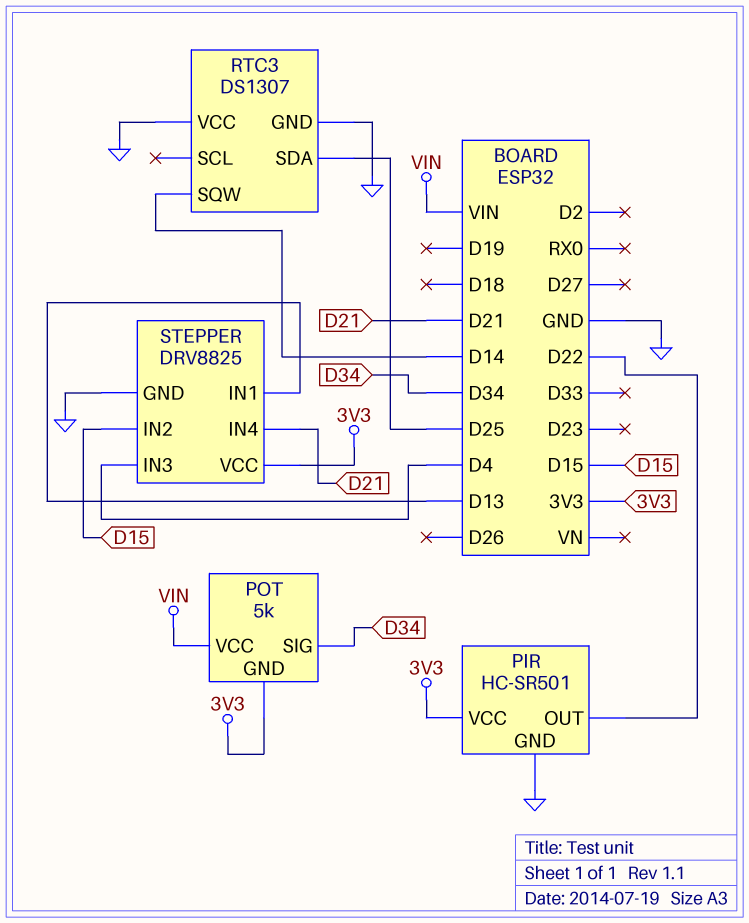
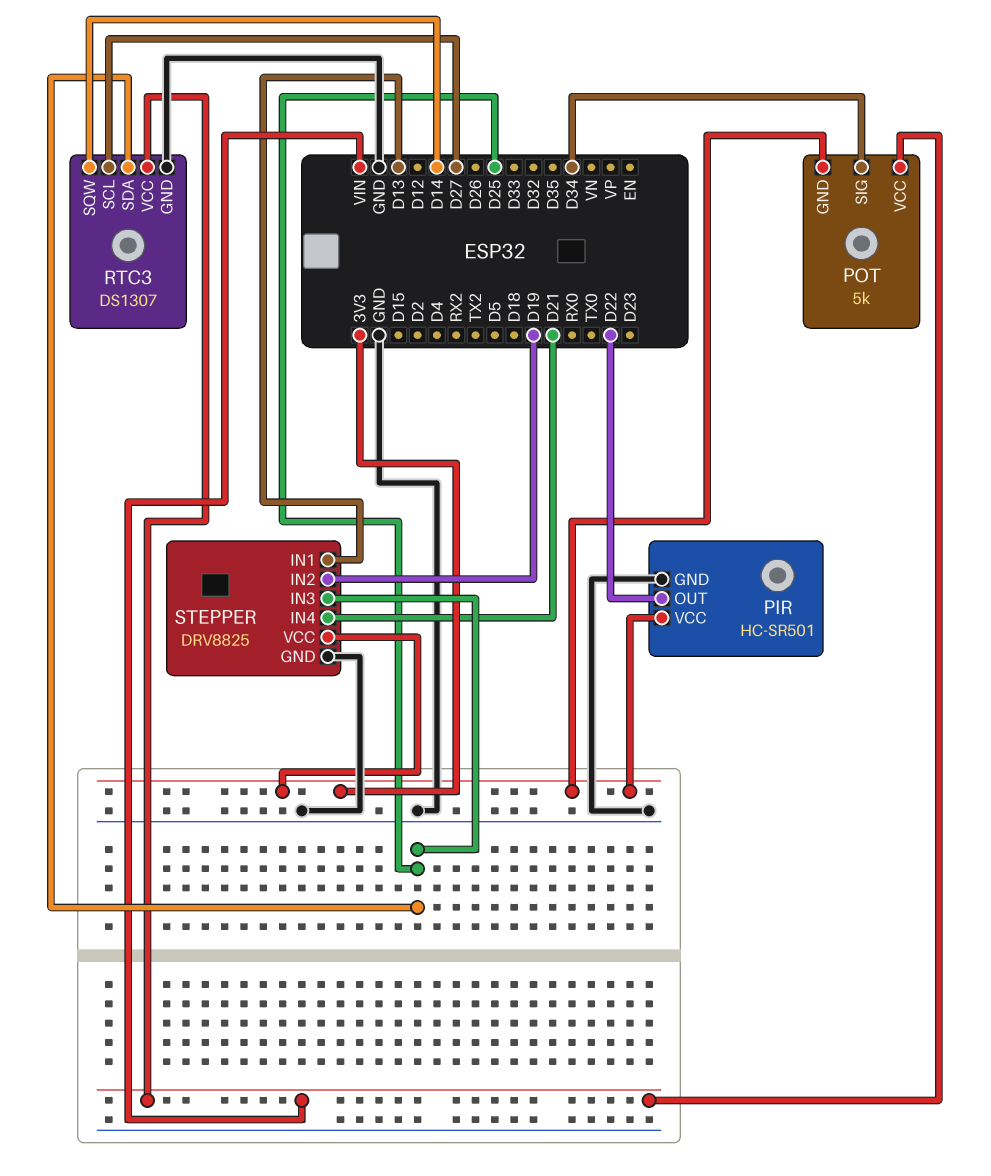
RTC3 pin SCL: none -> D27
RTC3 pin VCC: GND -> VIN
STEPPER pin IN2: D15 -> D19
STEPPER pin IN3: D4 -> D25

